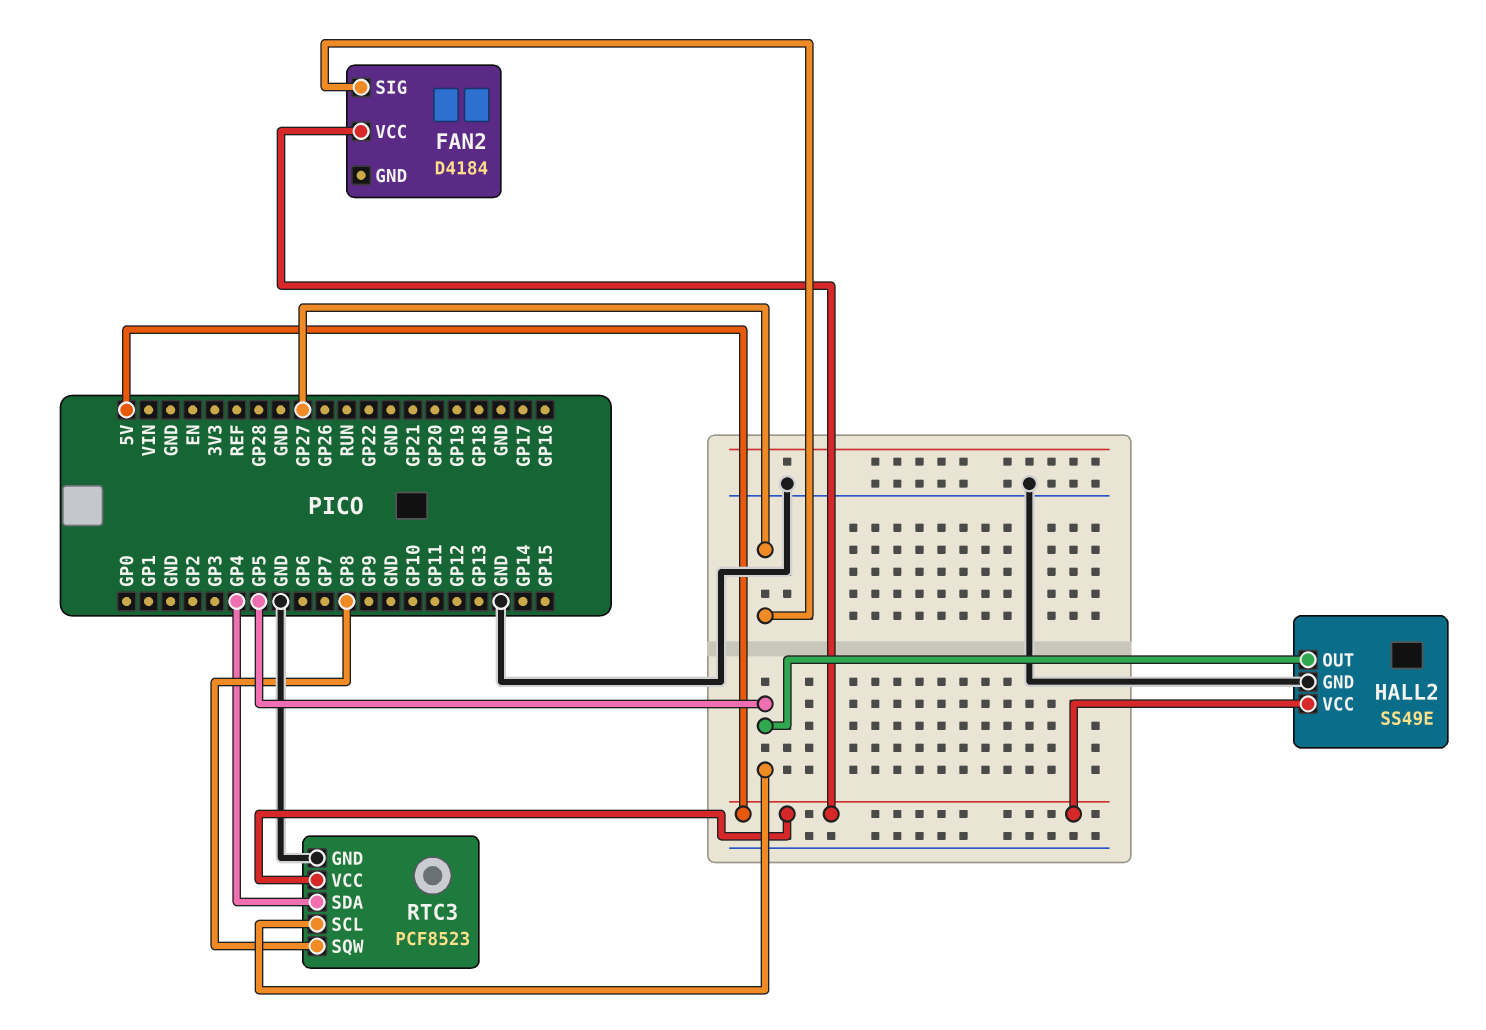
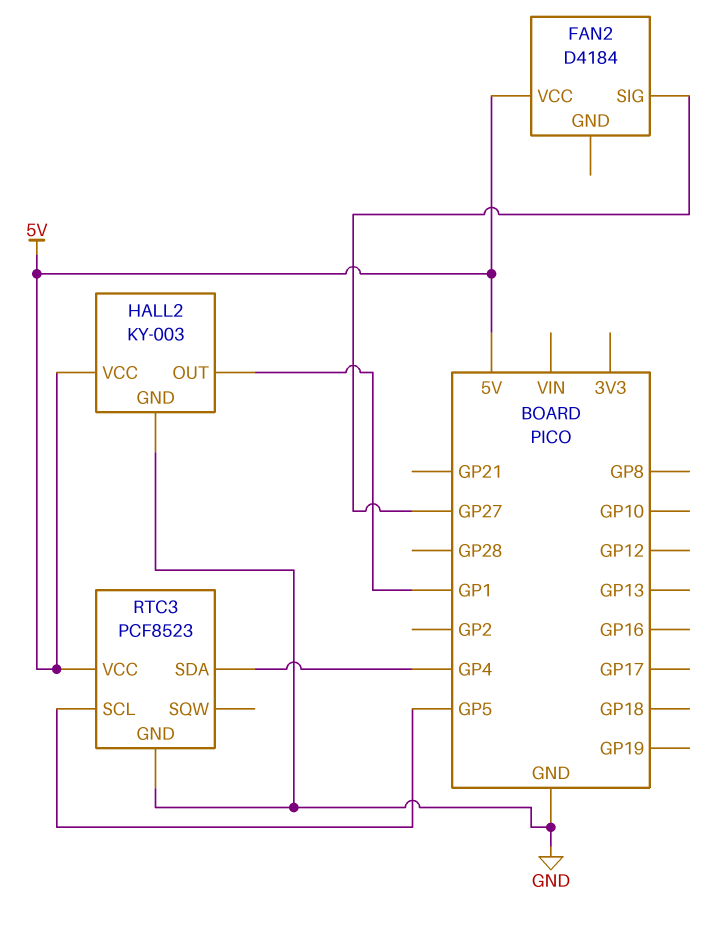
HALL2: SS49E -> KY-003
HALL2 pin OUT: GP5 -> GP1
RTC3 pin SQW: GP8 -> none

